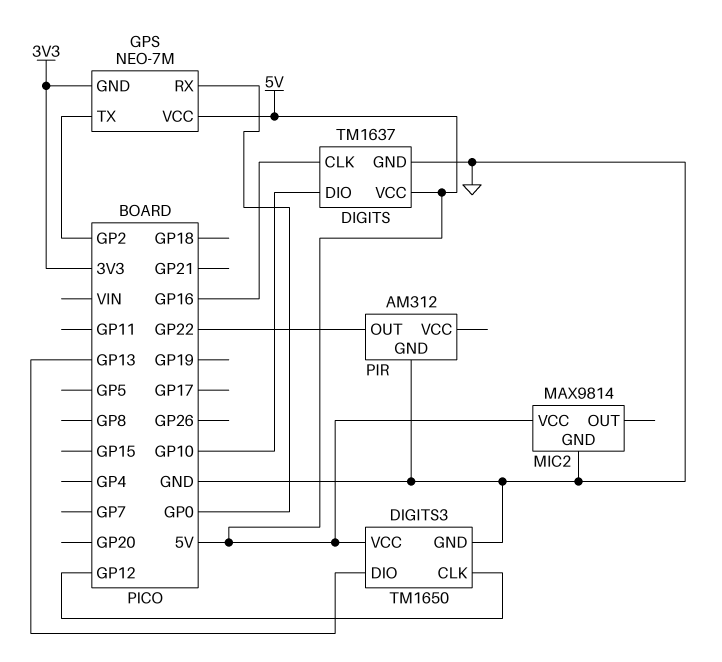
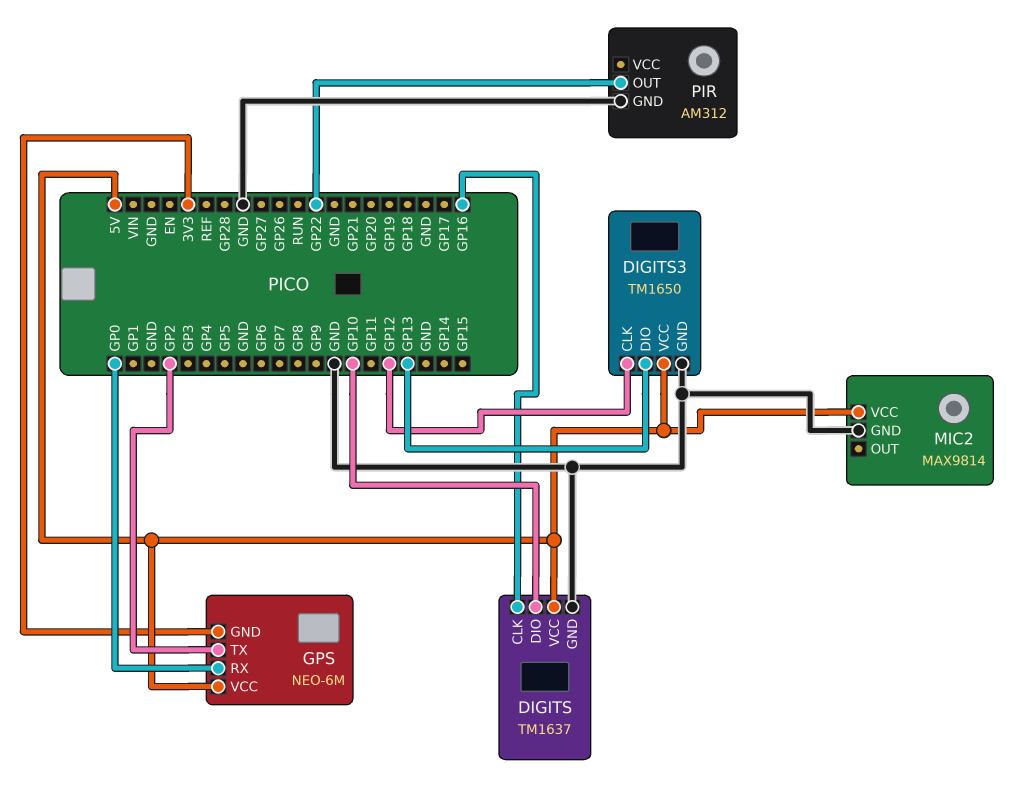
GPS: NEO-7M -> NEO-6M

